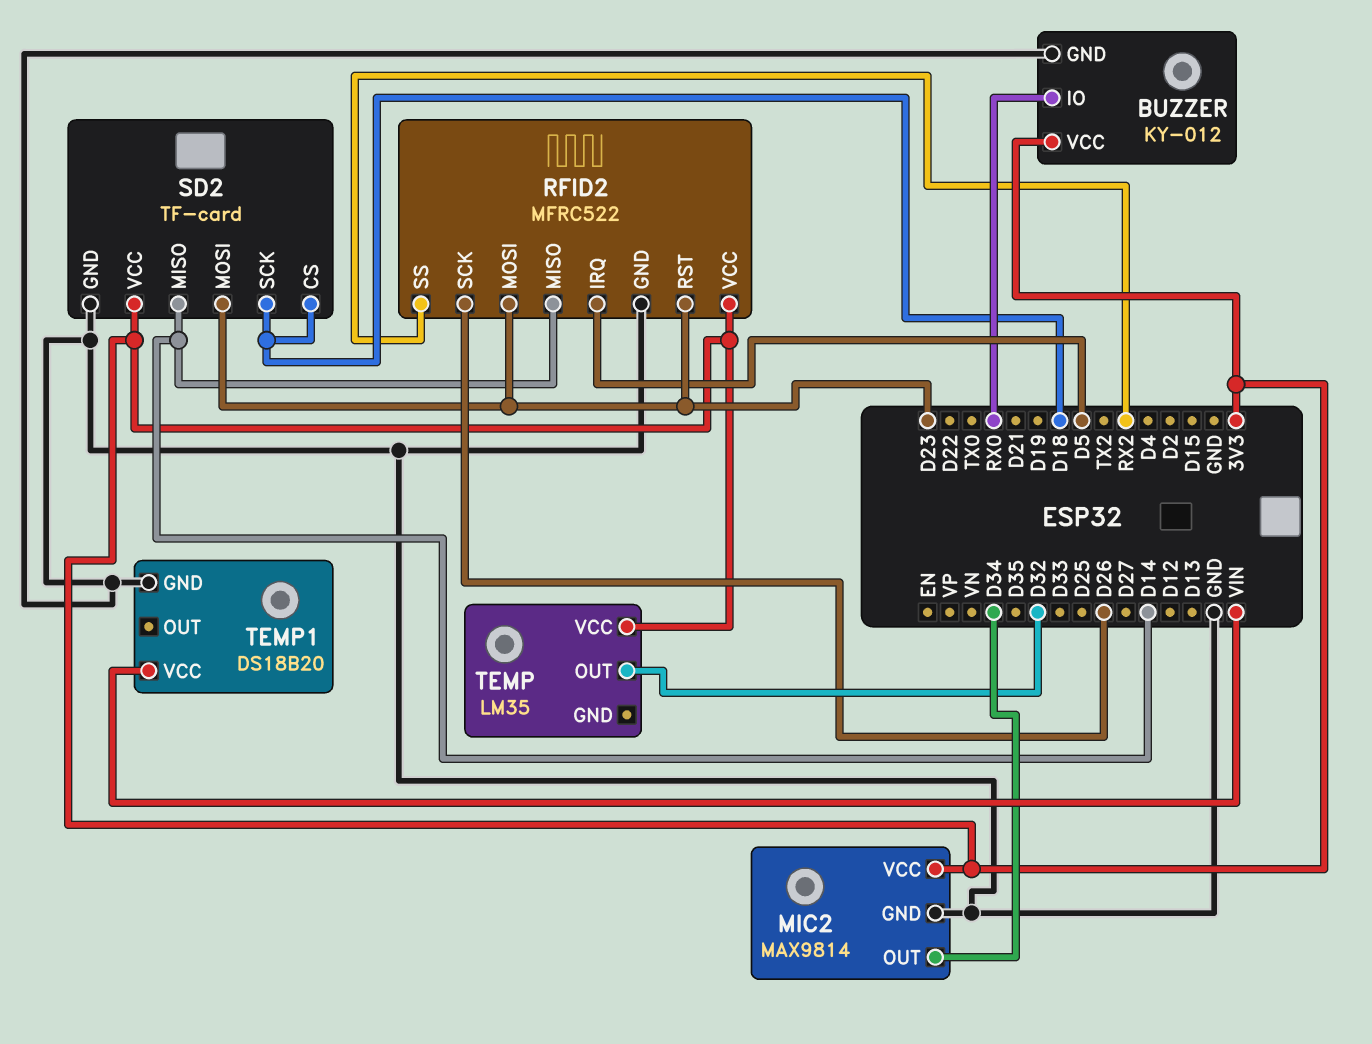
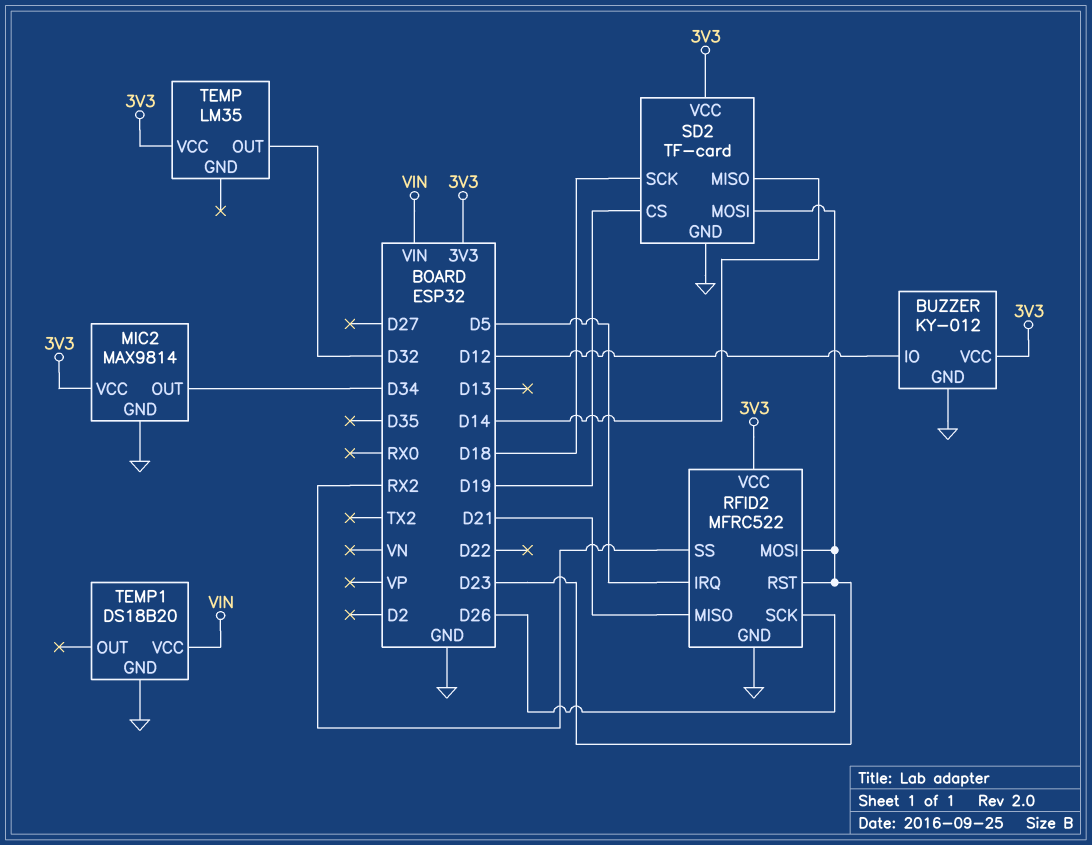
BUZZER pin IO: RX0 -> D12
RFID2 pin MISO: D14 -> D21
SD2 pin CS: D18 -> D19

